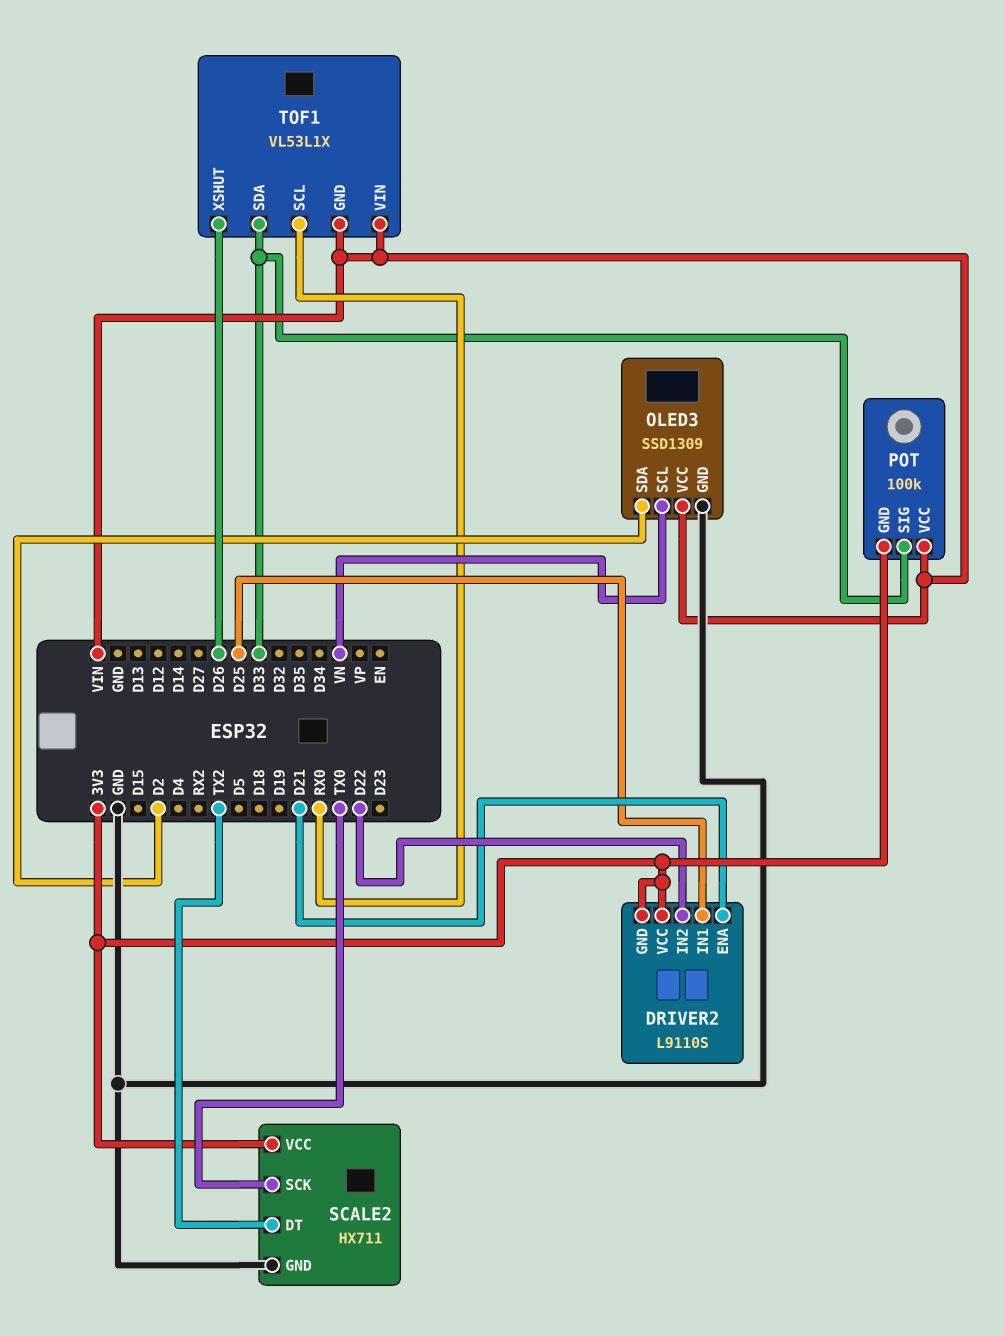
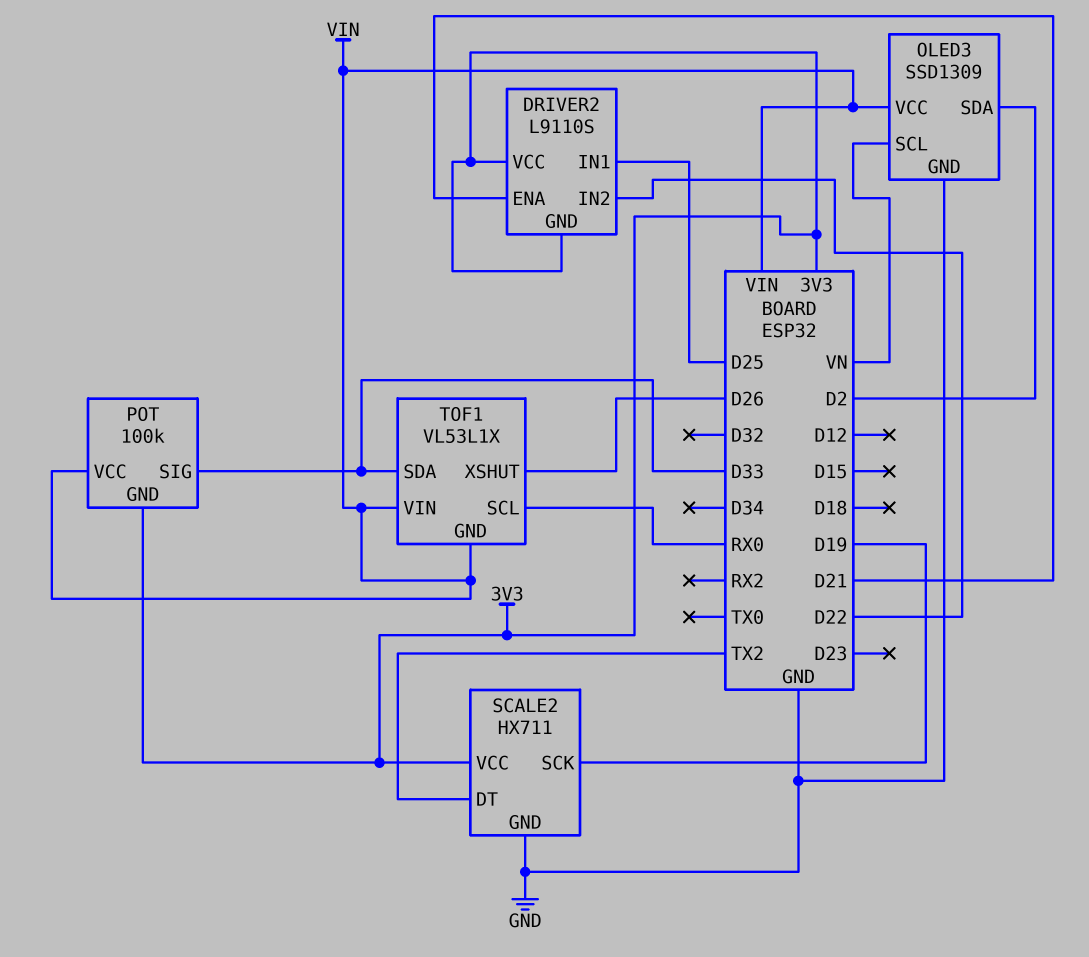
SCALE2 pin SCK: TX0 -> D19

